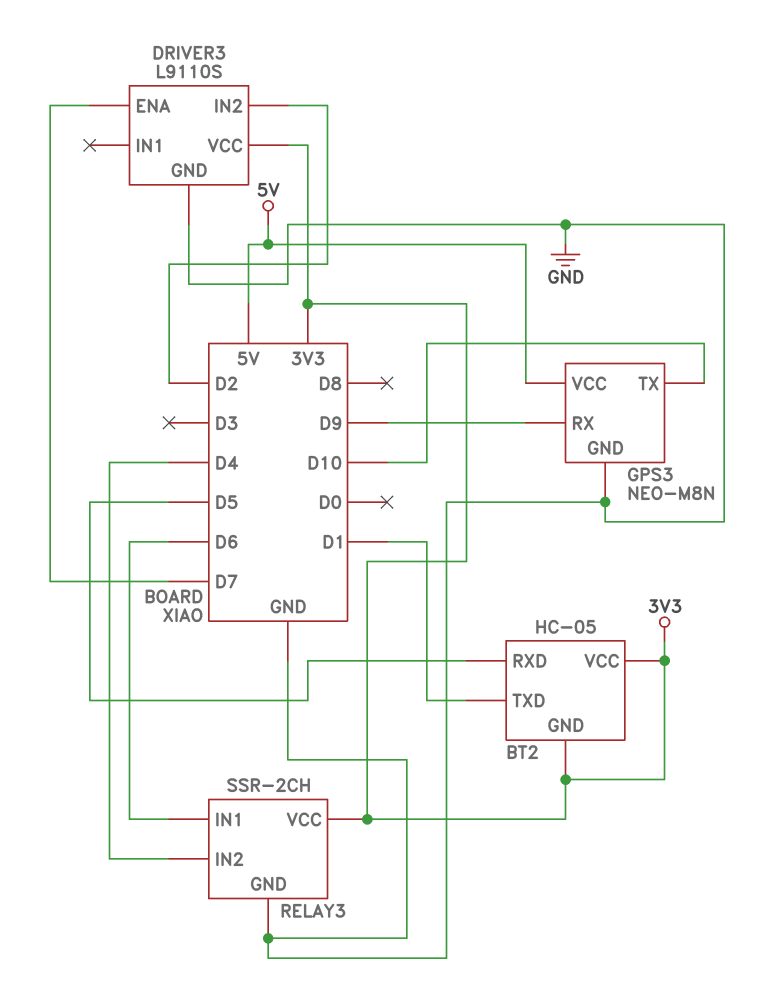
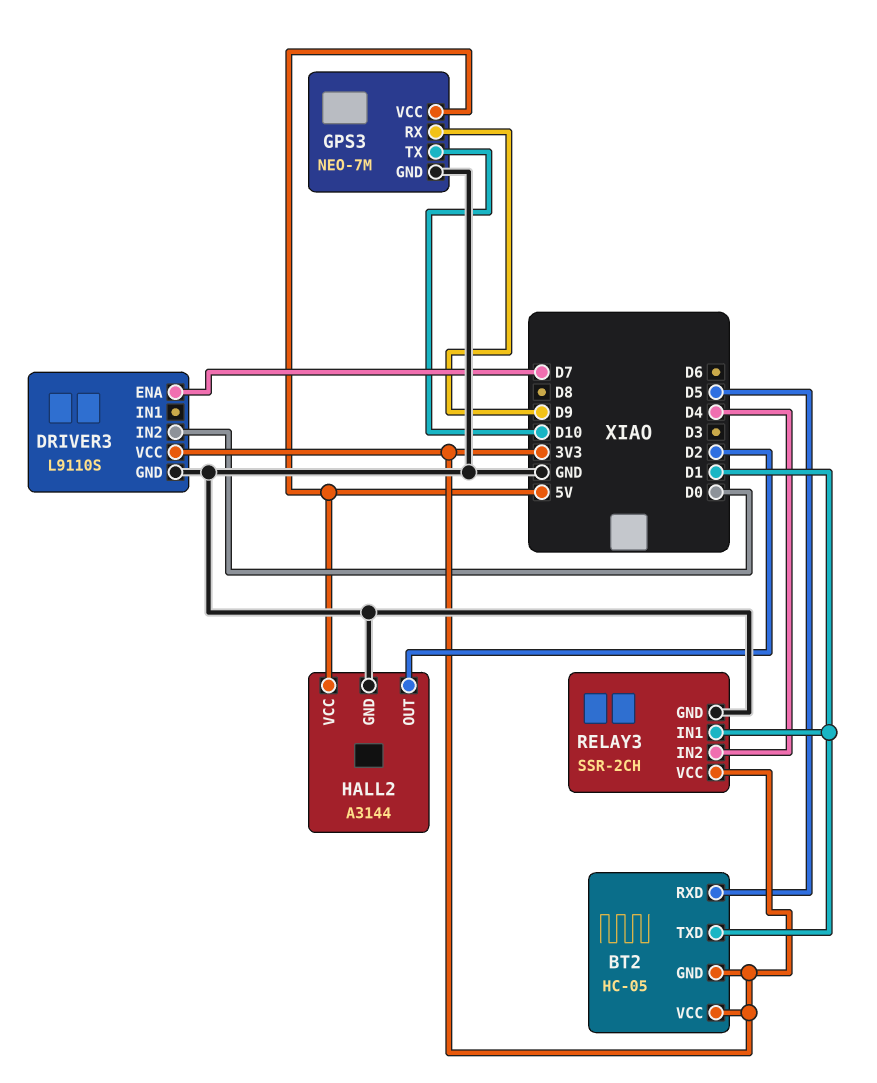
DRIVER3 pin IN2: D2 -> D0
GPS3: NEO-M8N -> NEO-7M
HALL2: none -> A3144
HALL2 pin GND: none -> GND
HALL2 pin OUT: none -> D2
HALL2 pin VCC: none -> 5V
RELAY3 pin IN1: D6 -> D1

